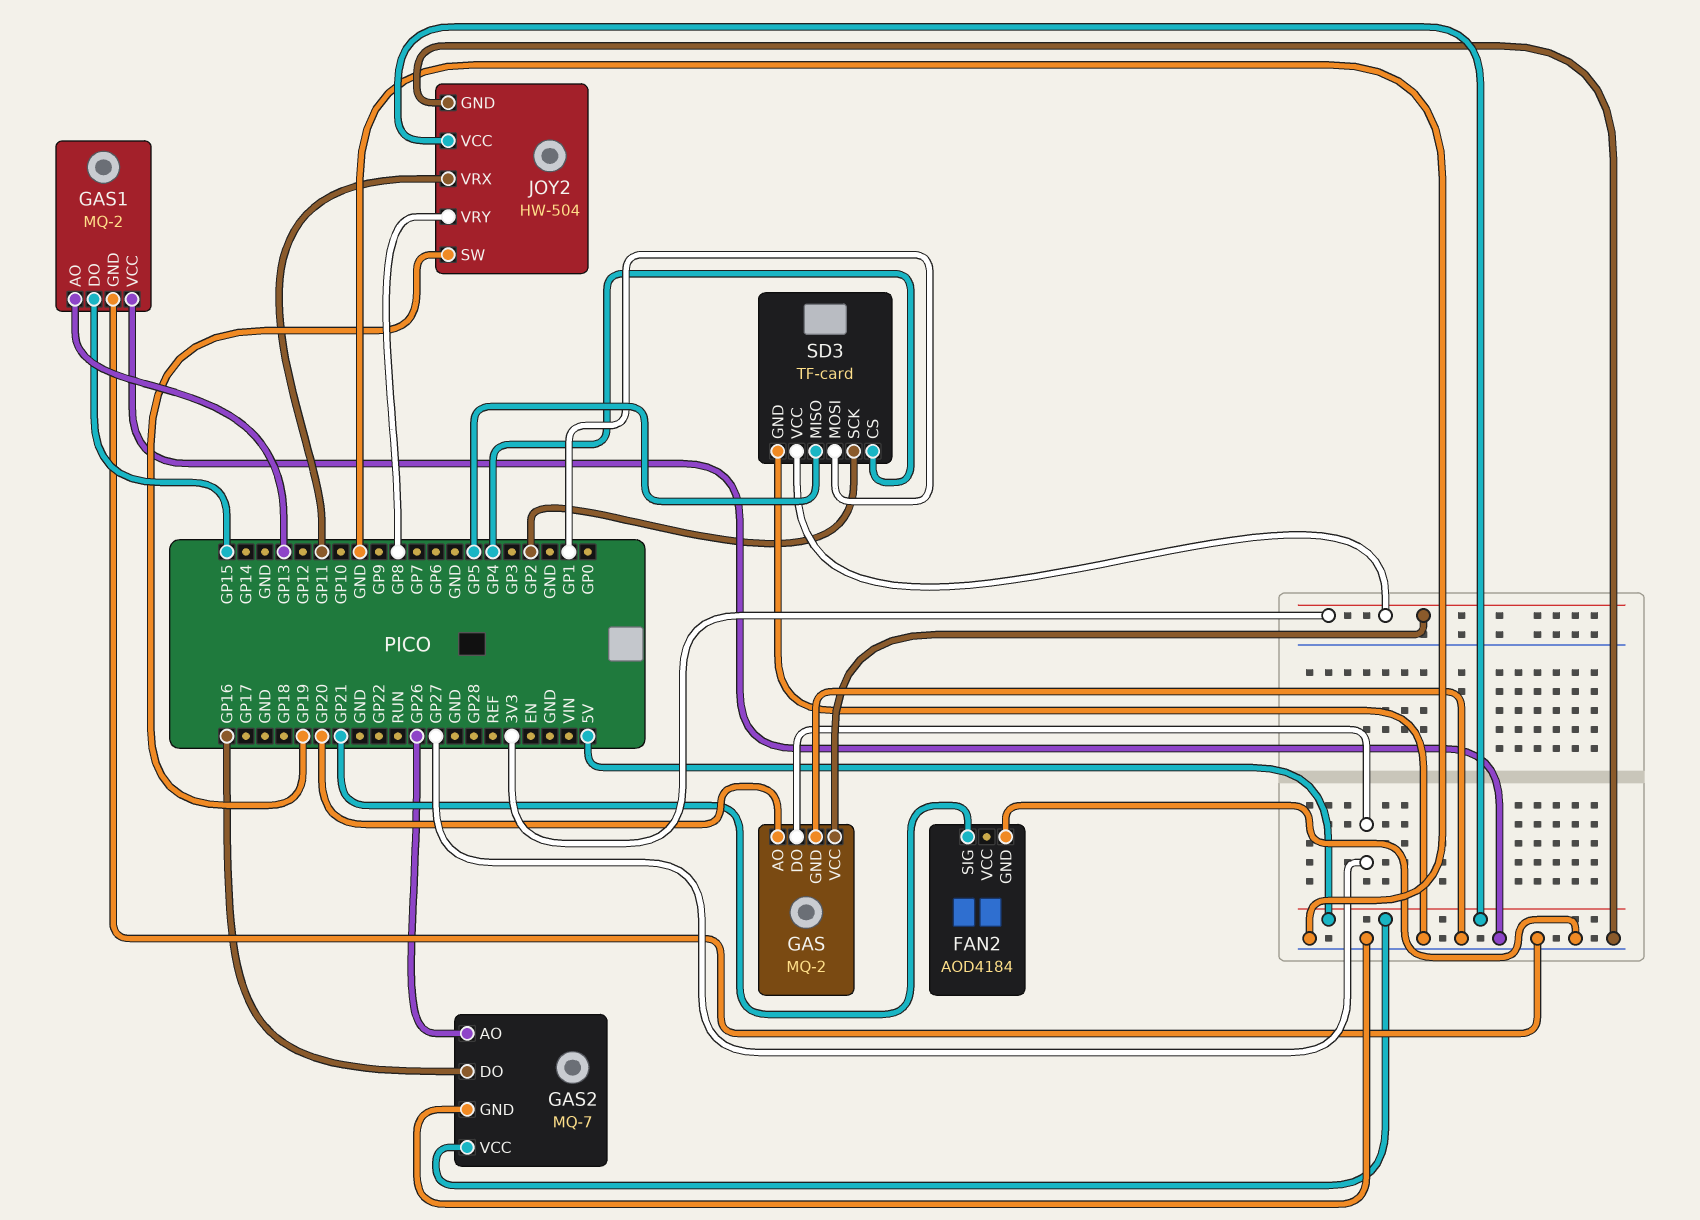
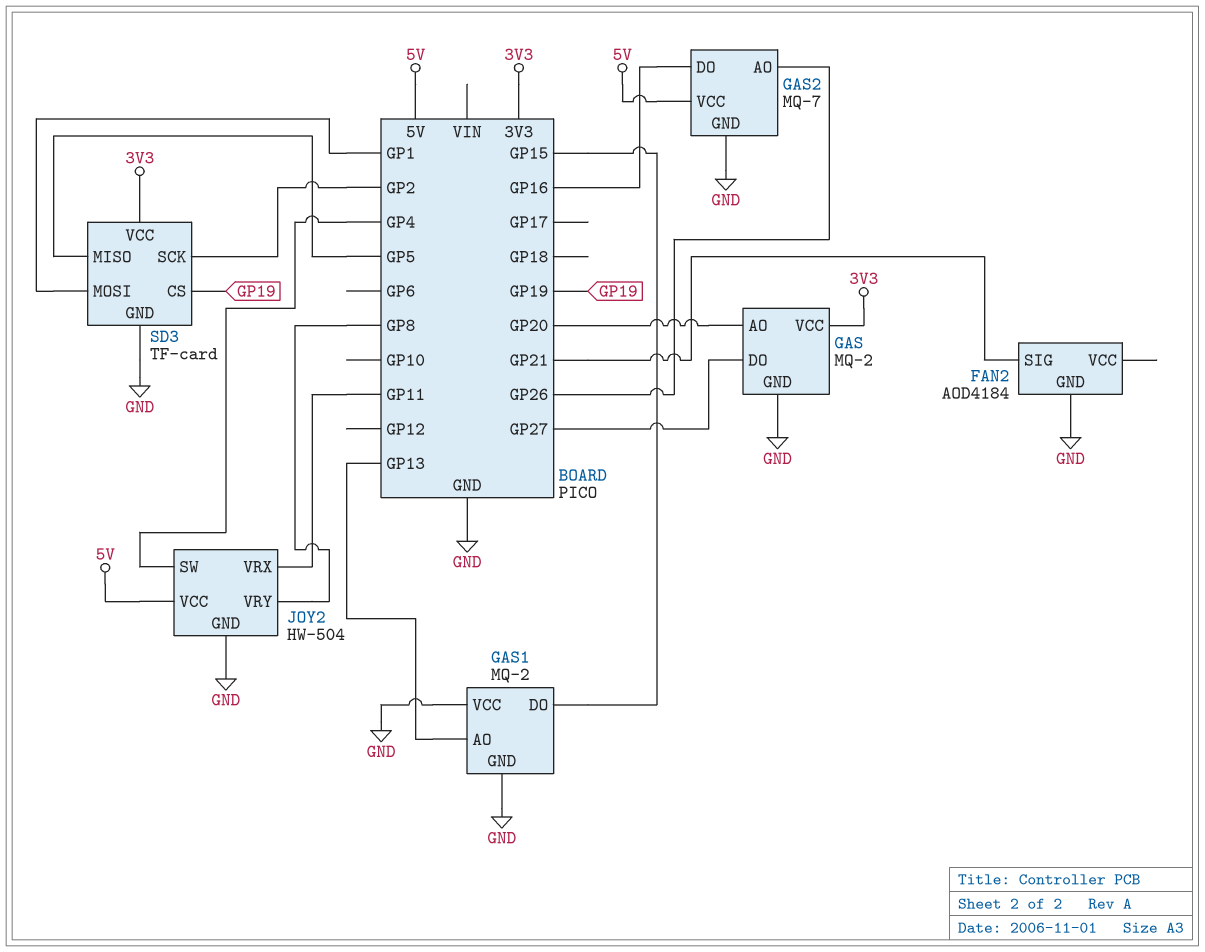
JOY2 pin SW: GP19 -> GP4
SD3 pin CS: GP4 -> GP19

